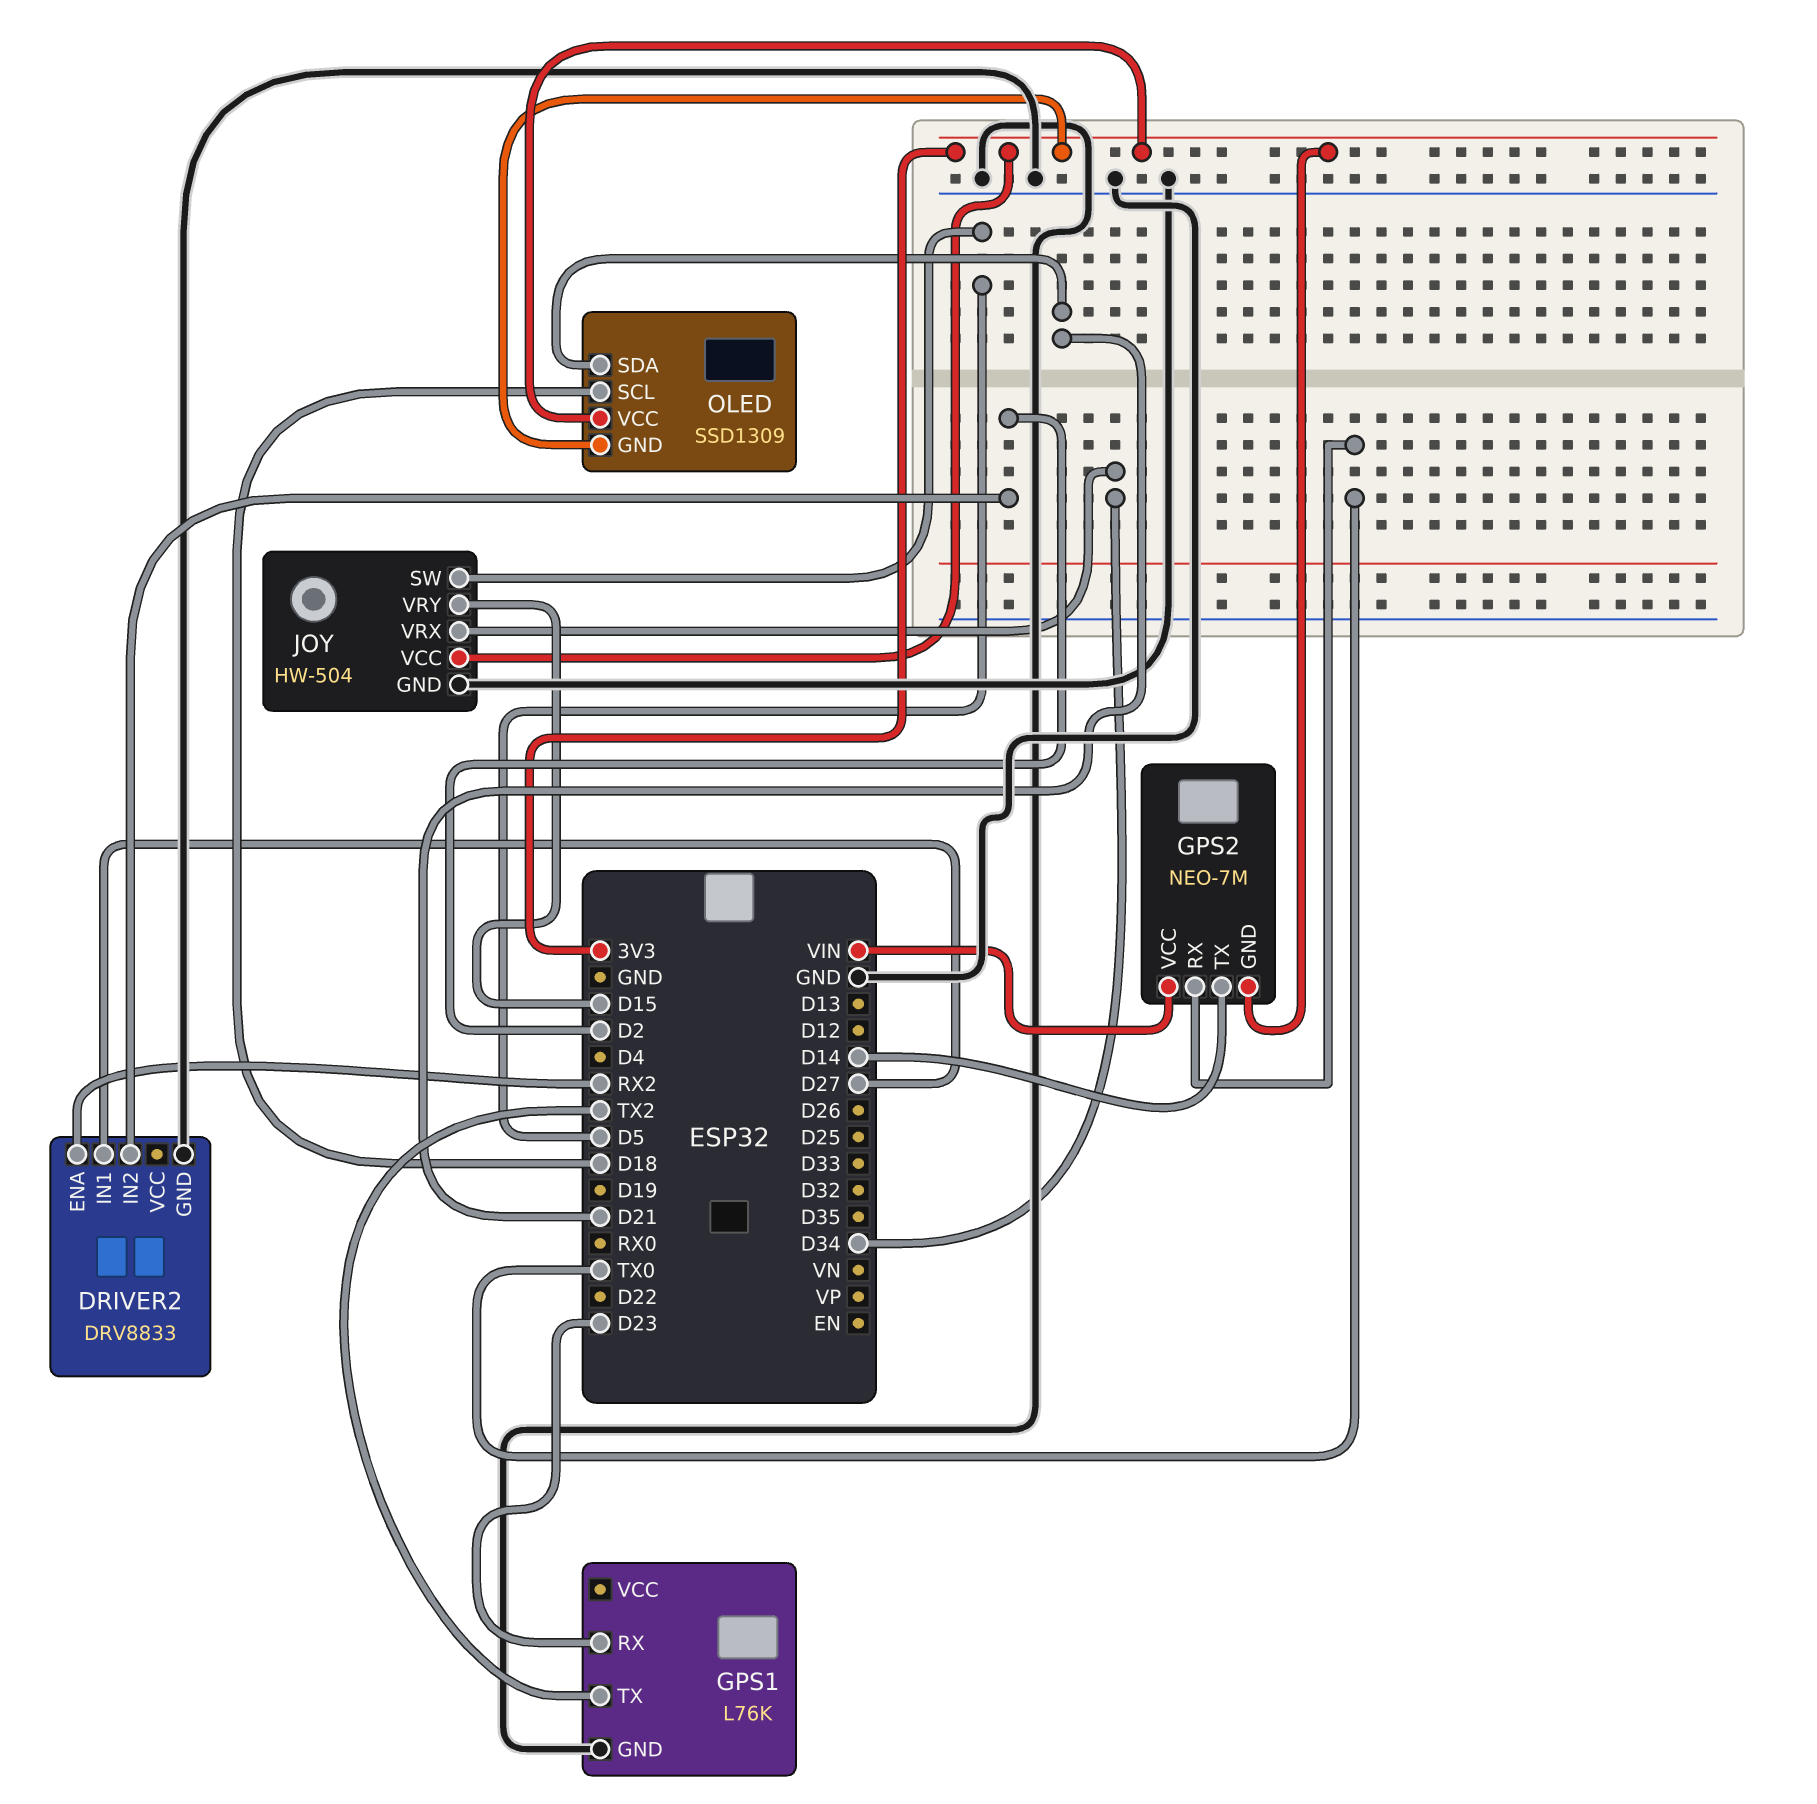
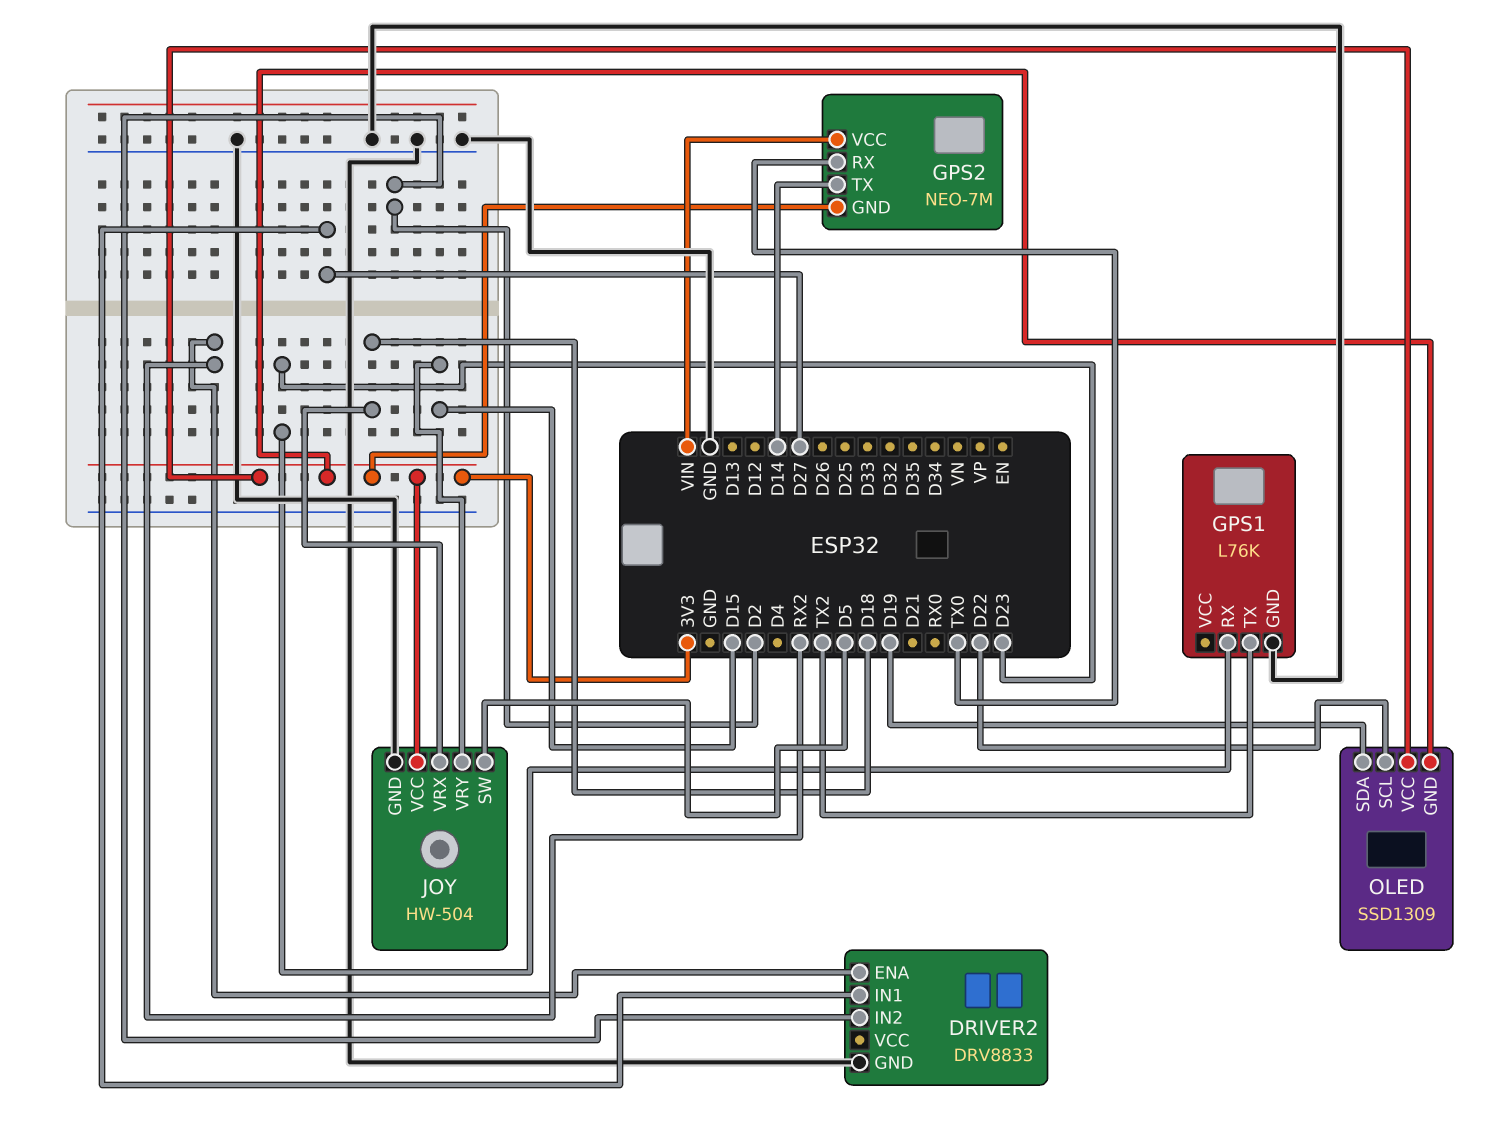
JOY pin VRX: D34 -> D18
OLED pin SCL: D18 -> D22
OLED pin SDA: D21 -> D19

